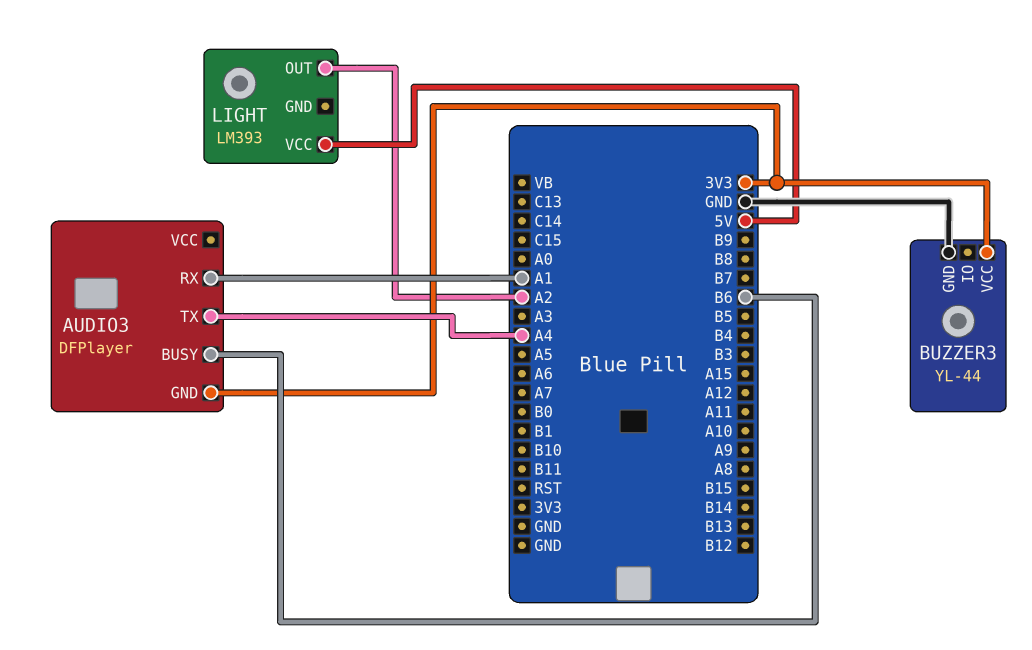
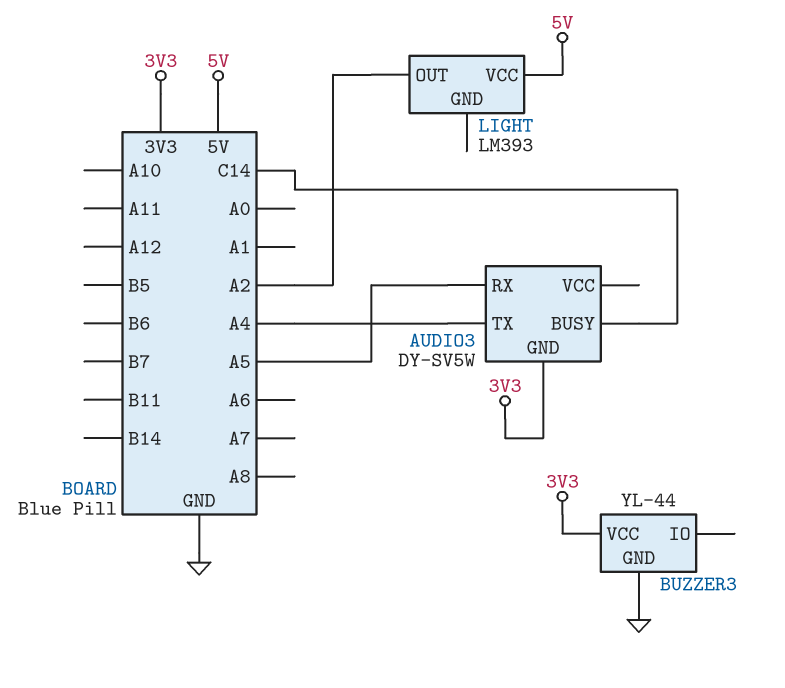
AUDIO3: DFPlayer -> DY-SV5W
AUDIO3 pin BUSY: B6 -> C14
AUDIO3 pin RX: A1 -> A5

